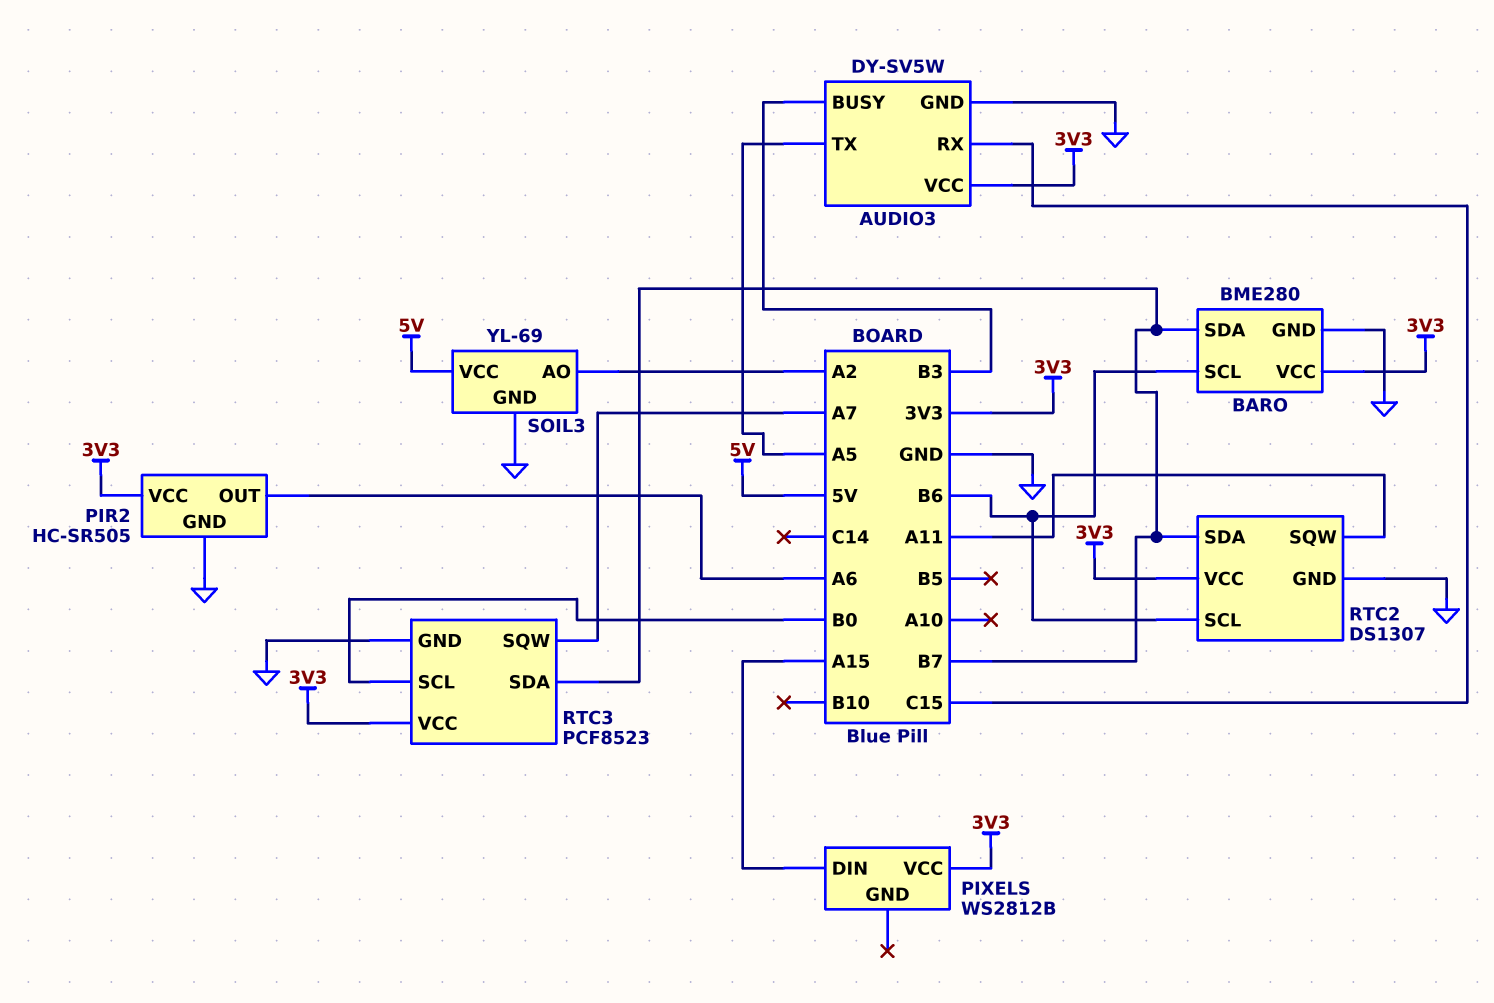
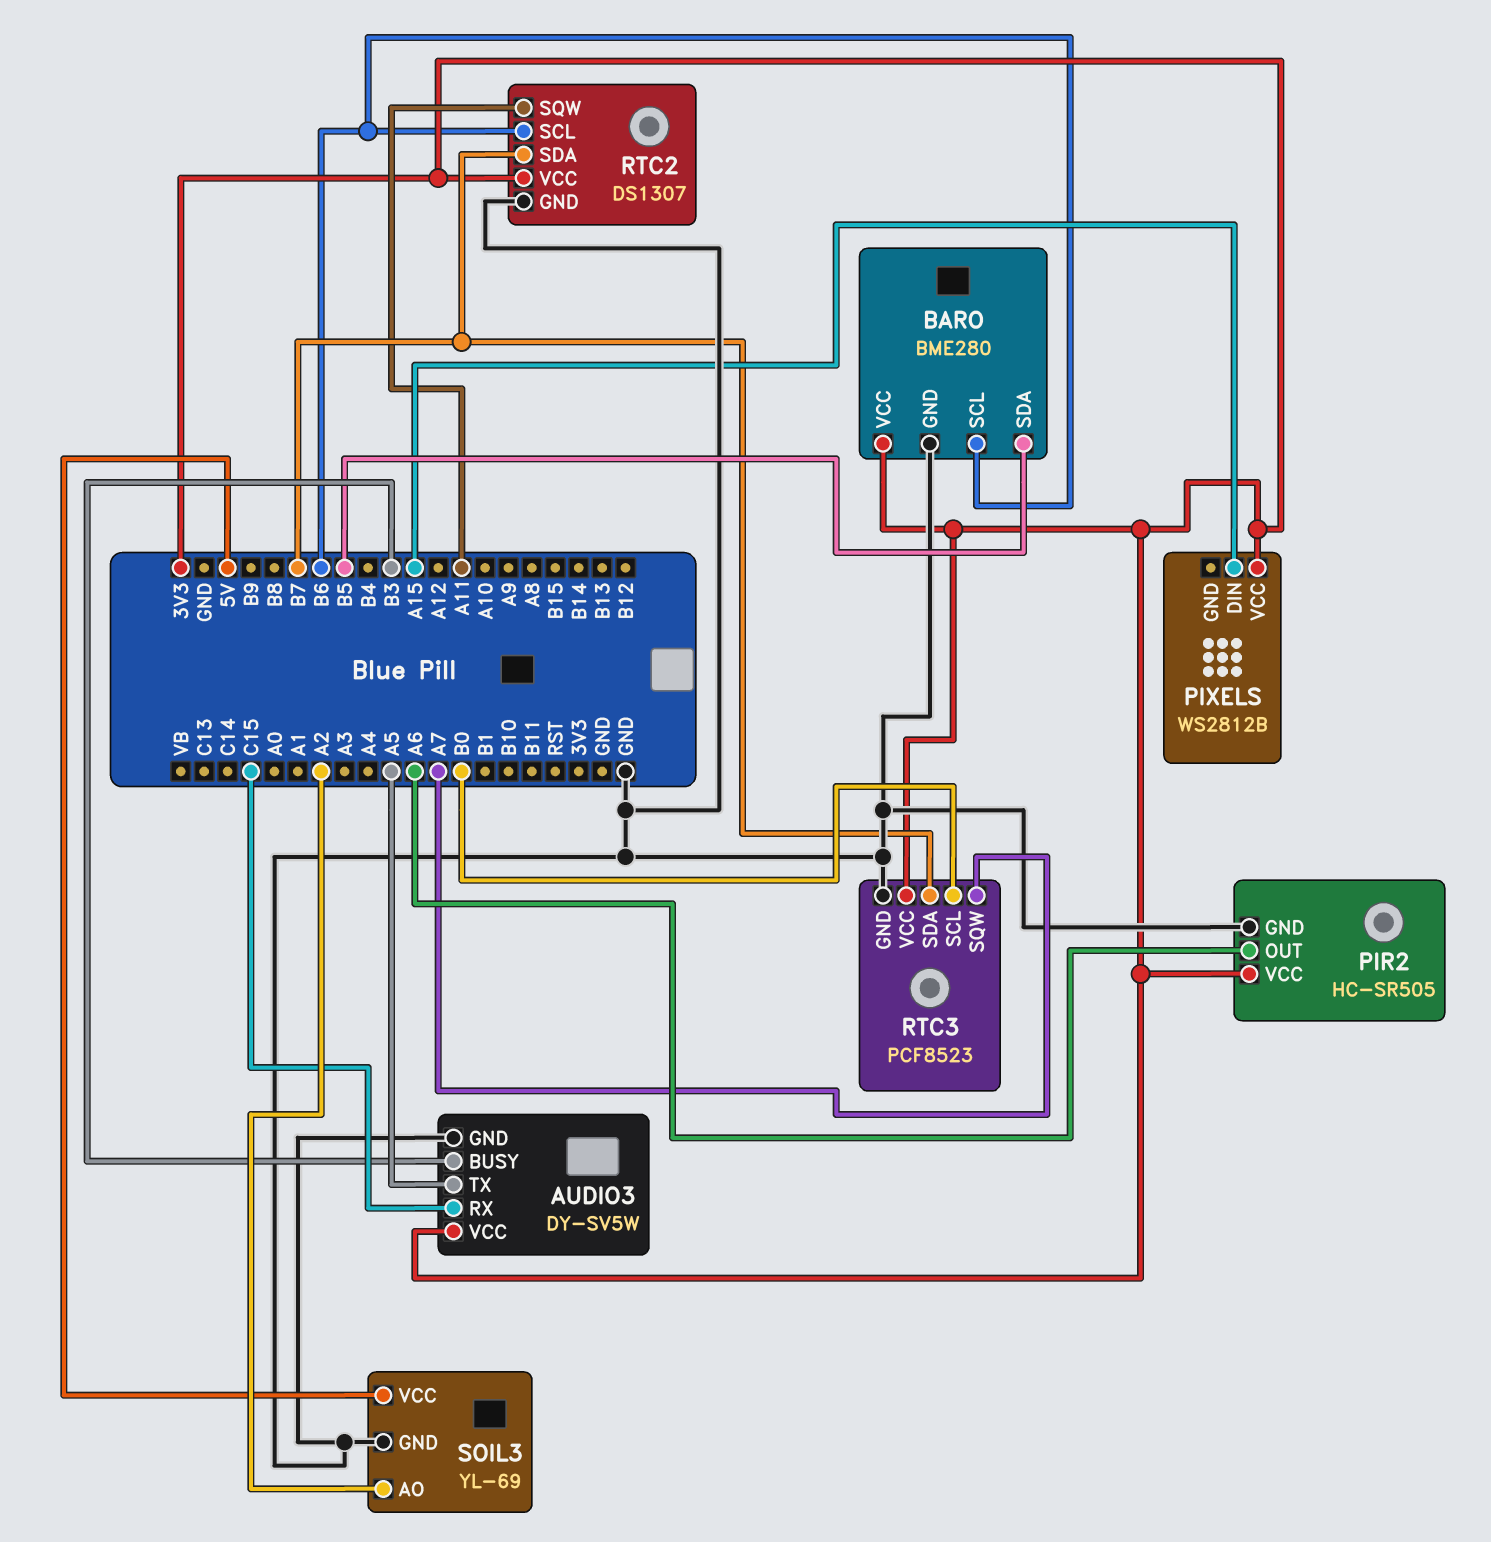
BARO pin SDA: B7 -> B5

